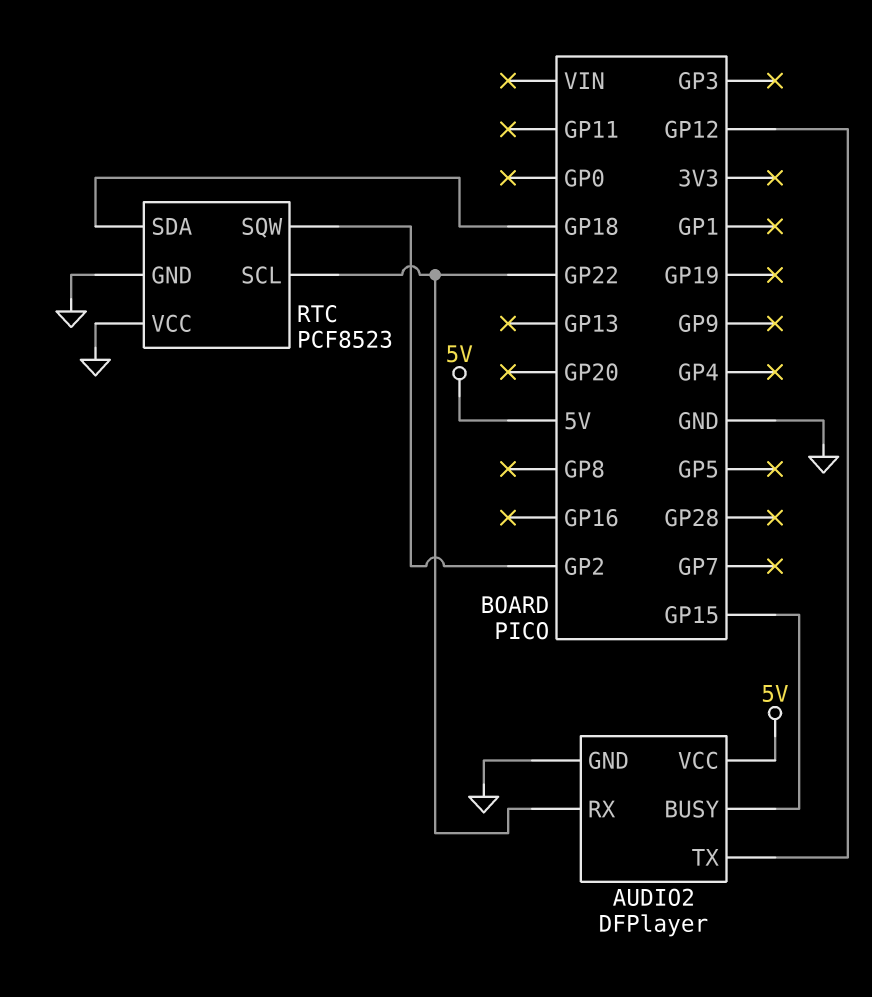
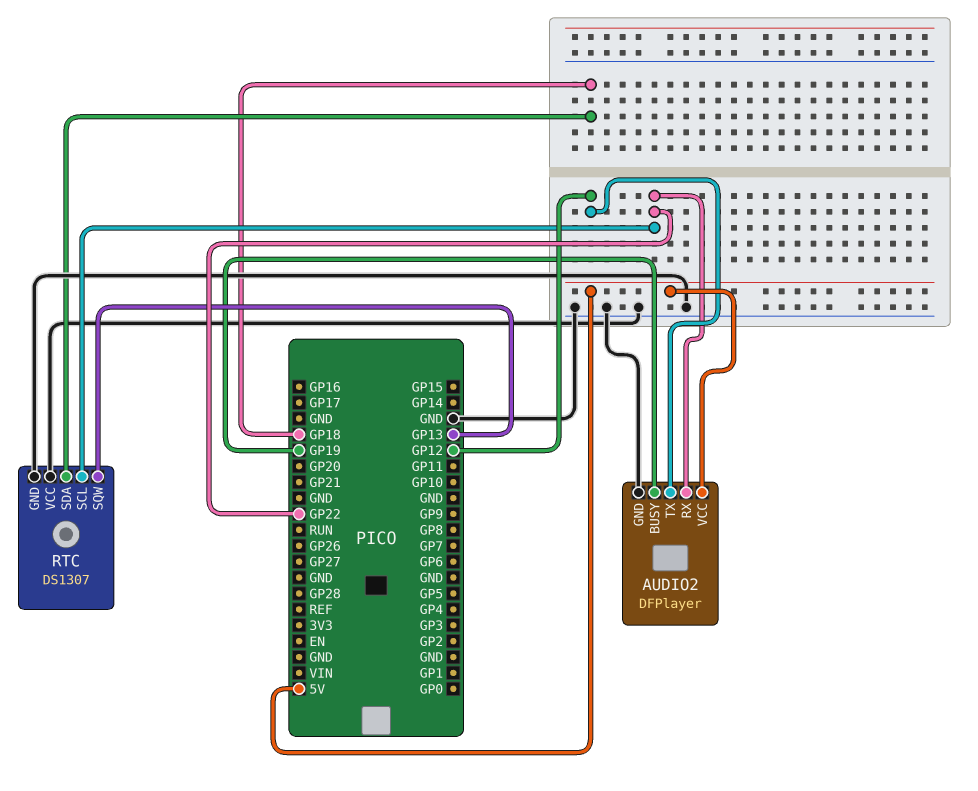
AUDIO2 pin BUSY: GP15 -> GP19
RTC: PCF8523 -> DS1307
RTC pin SQW: GP2 -> GP13

